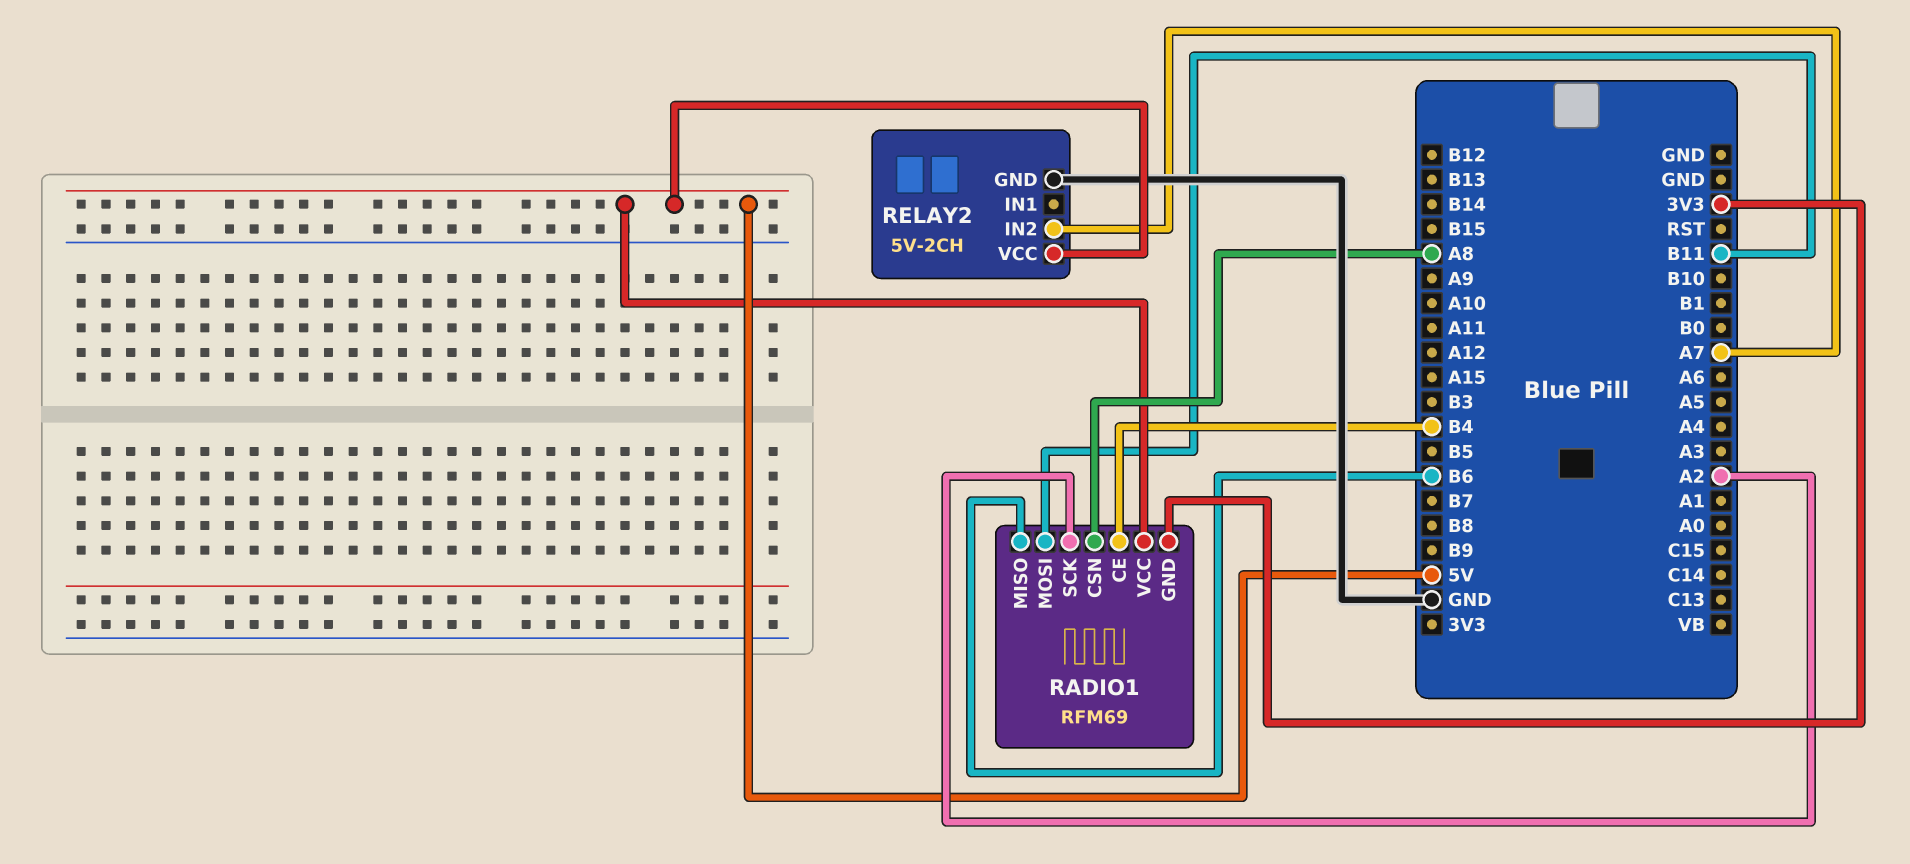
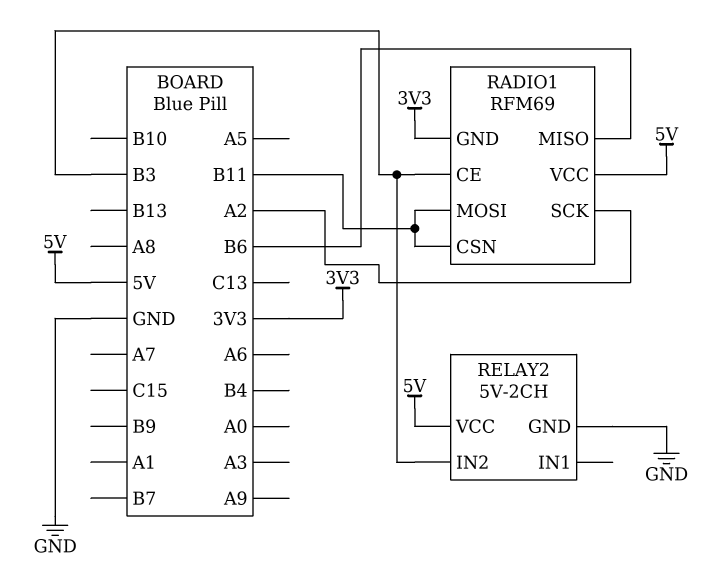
RADIO1 pin CE: B4 -> B3
RADIO1 pin CSN: A8 -> B11
RELAY2 pin IN2: A7 -> B3

